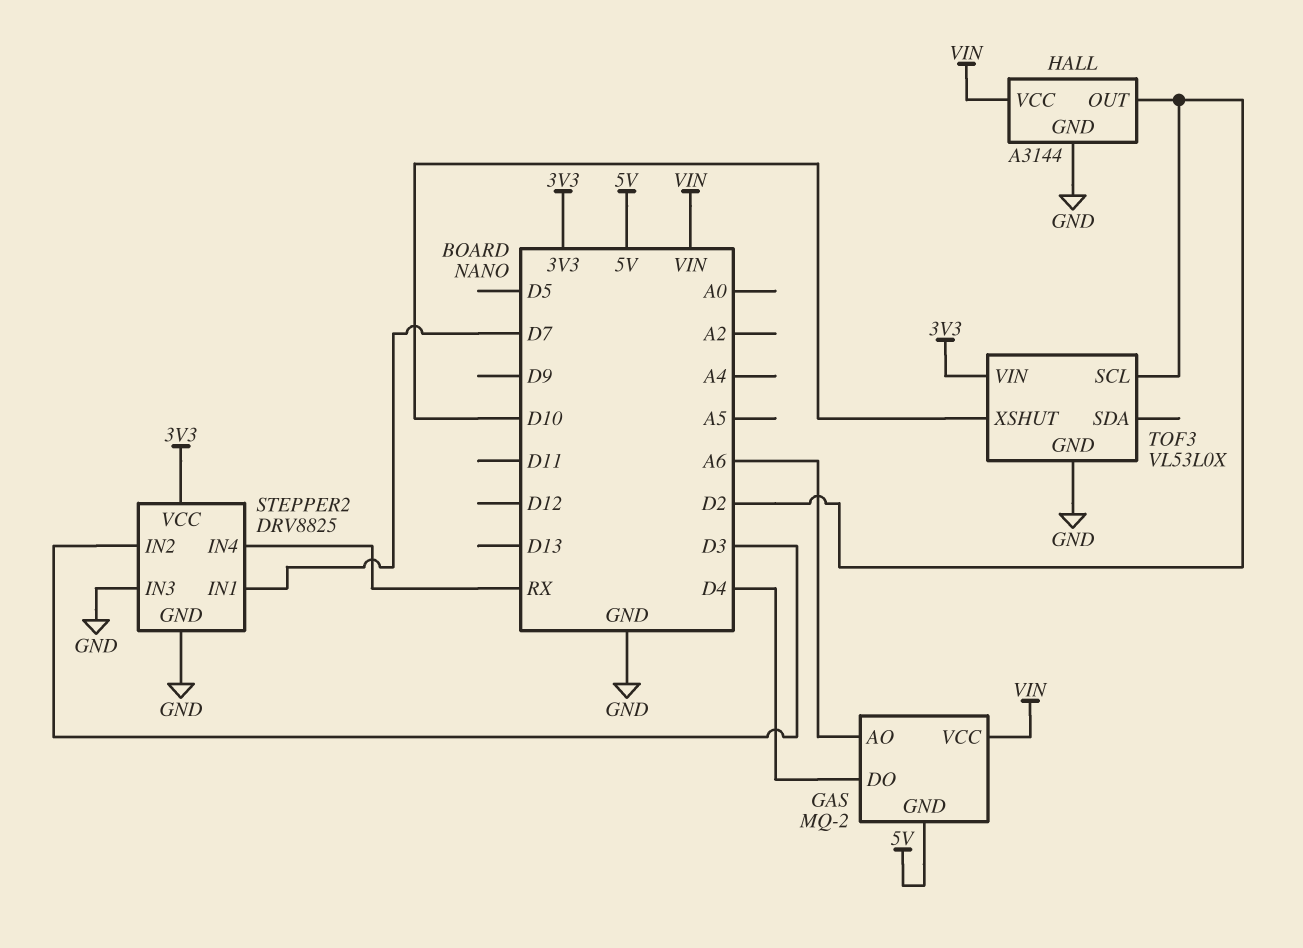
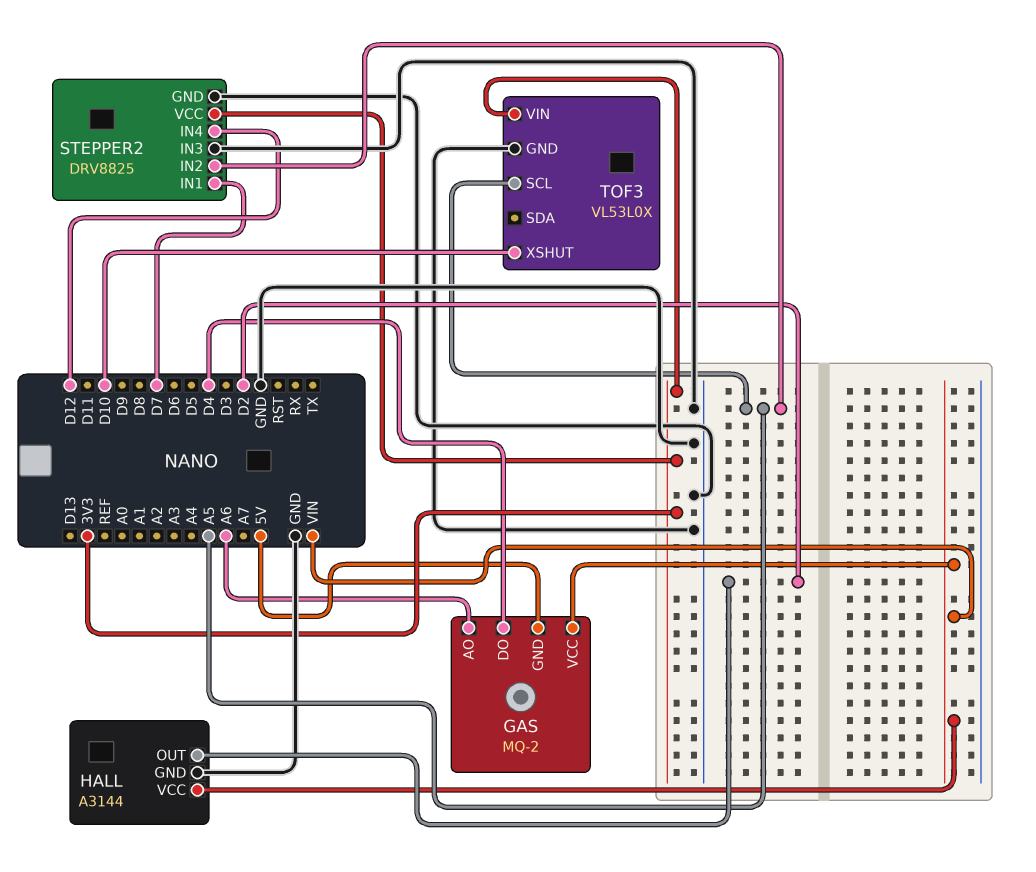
STEPPER2 pin IN2: D3 -> A5
STEPPER2 pin IN4: RX -> D12
TOF3 pin SCL: D2 -> A5

